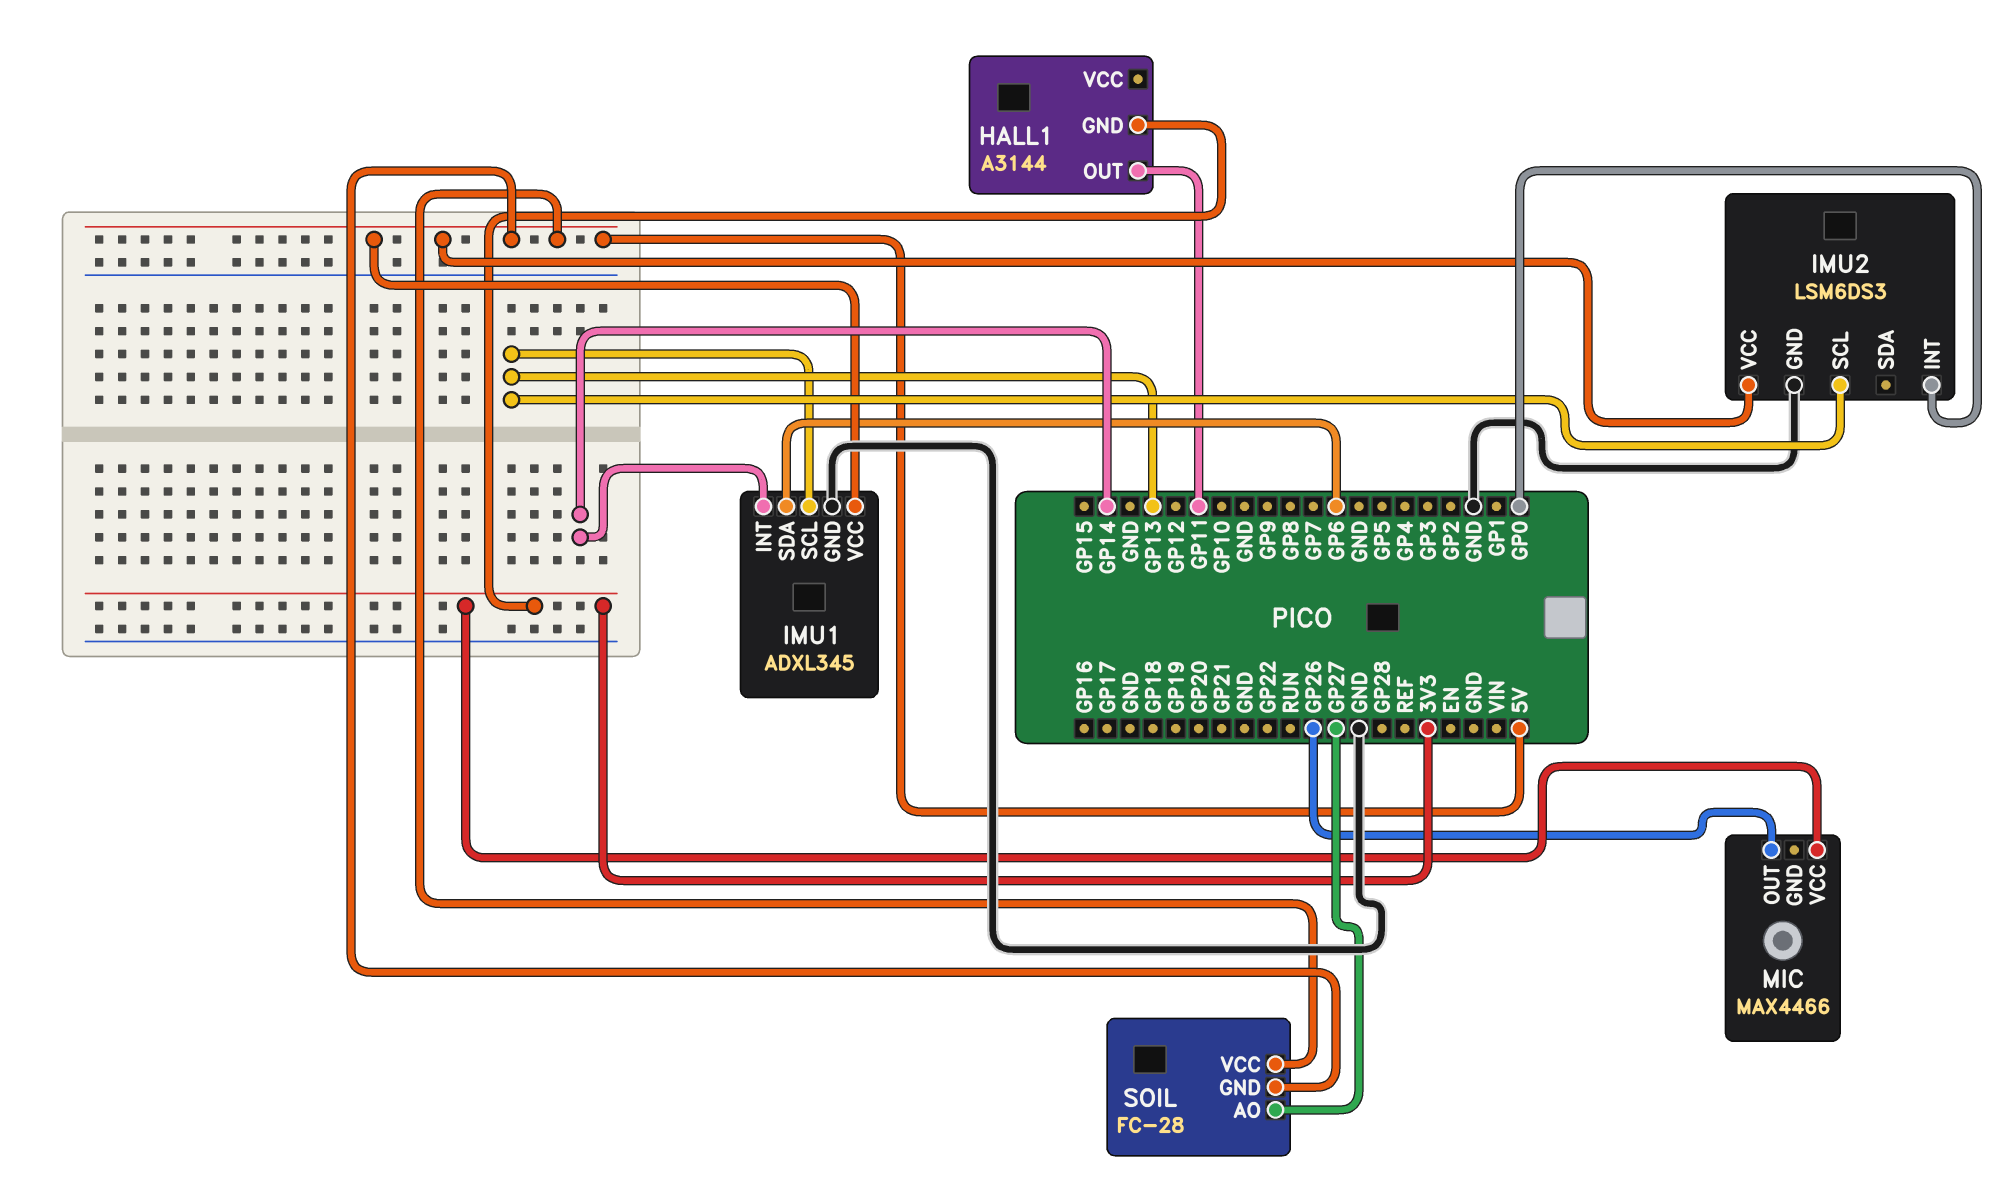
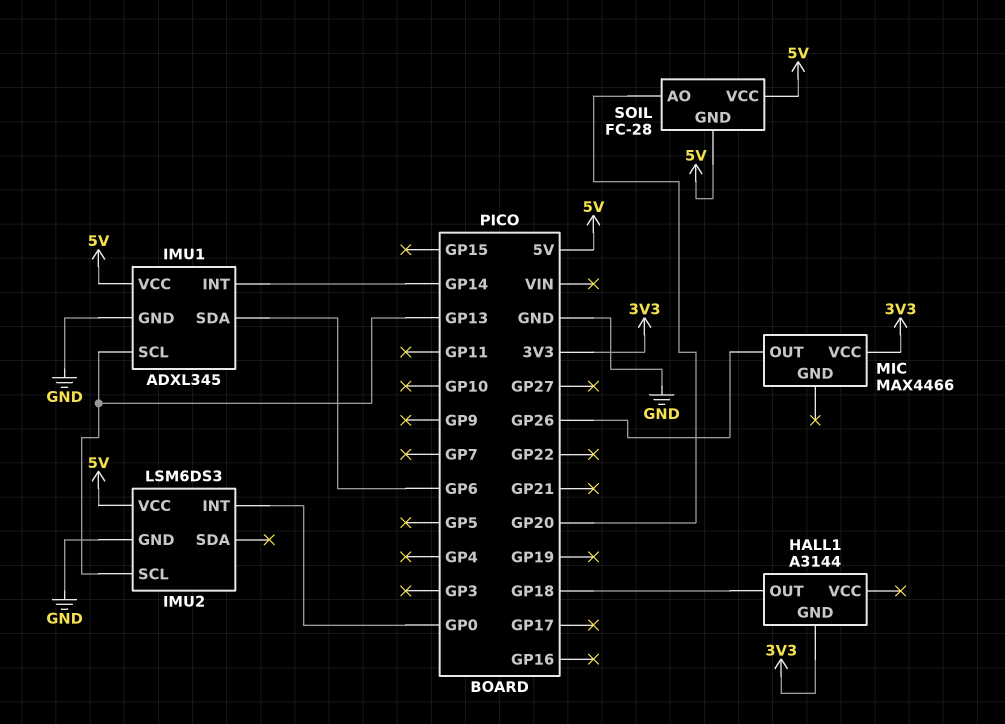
HALL1 pin OUT: GP11 -> GP18
SOIL pin AO: GP27 -> GP20

